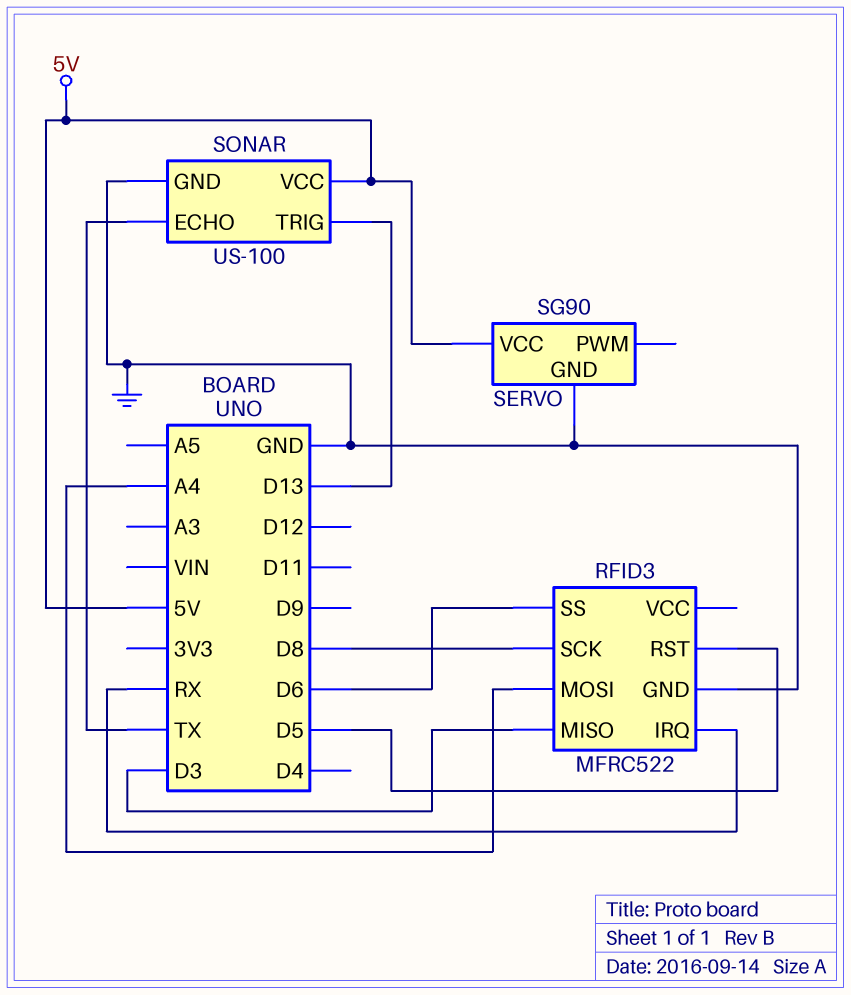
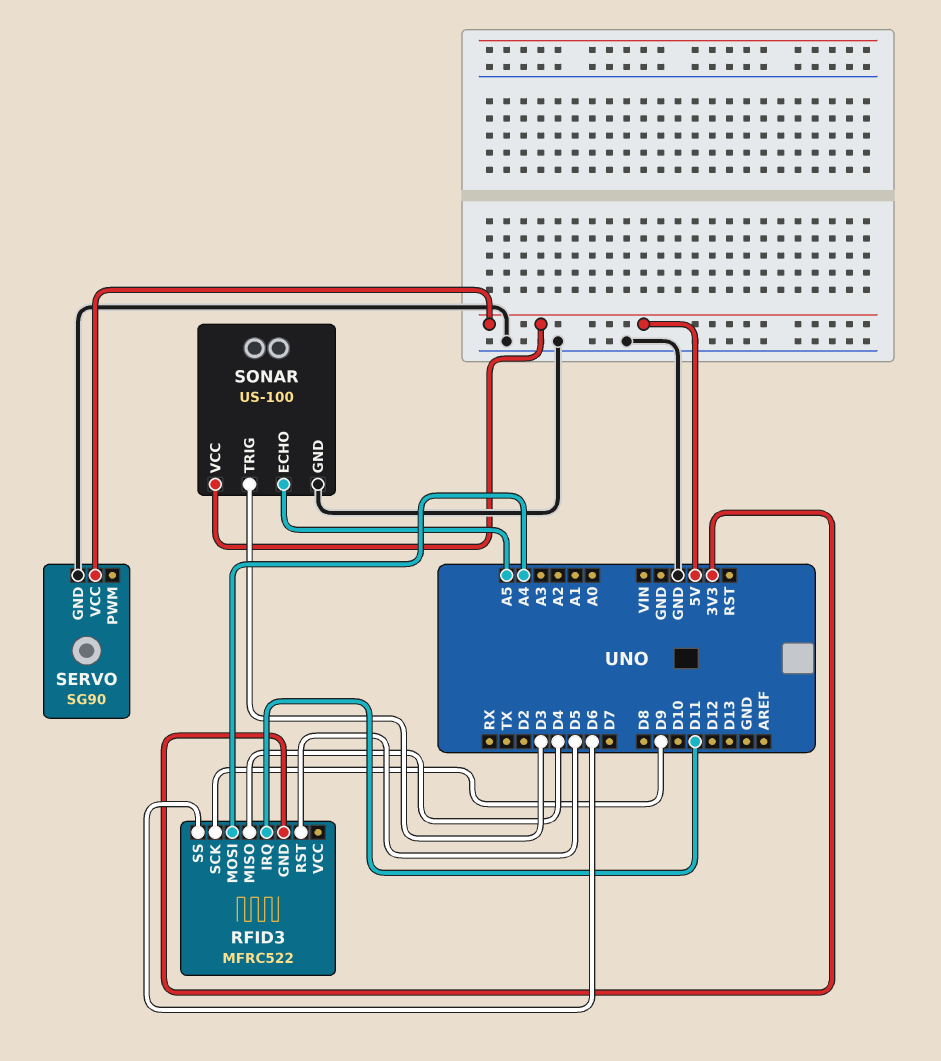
RFID3 pin GND: GND -> 3V3
RFID3 pin IRQ: RX -> D11
RFID3 pin MISO: D3 -> D4
RFID3 pin SCK: D8 -> D9
SONAR pin ECHO: TX -> A5
SONAR pin TRIG: D13 -> D3

